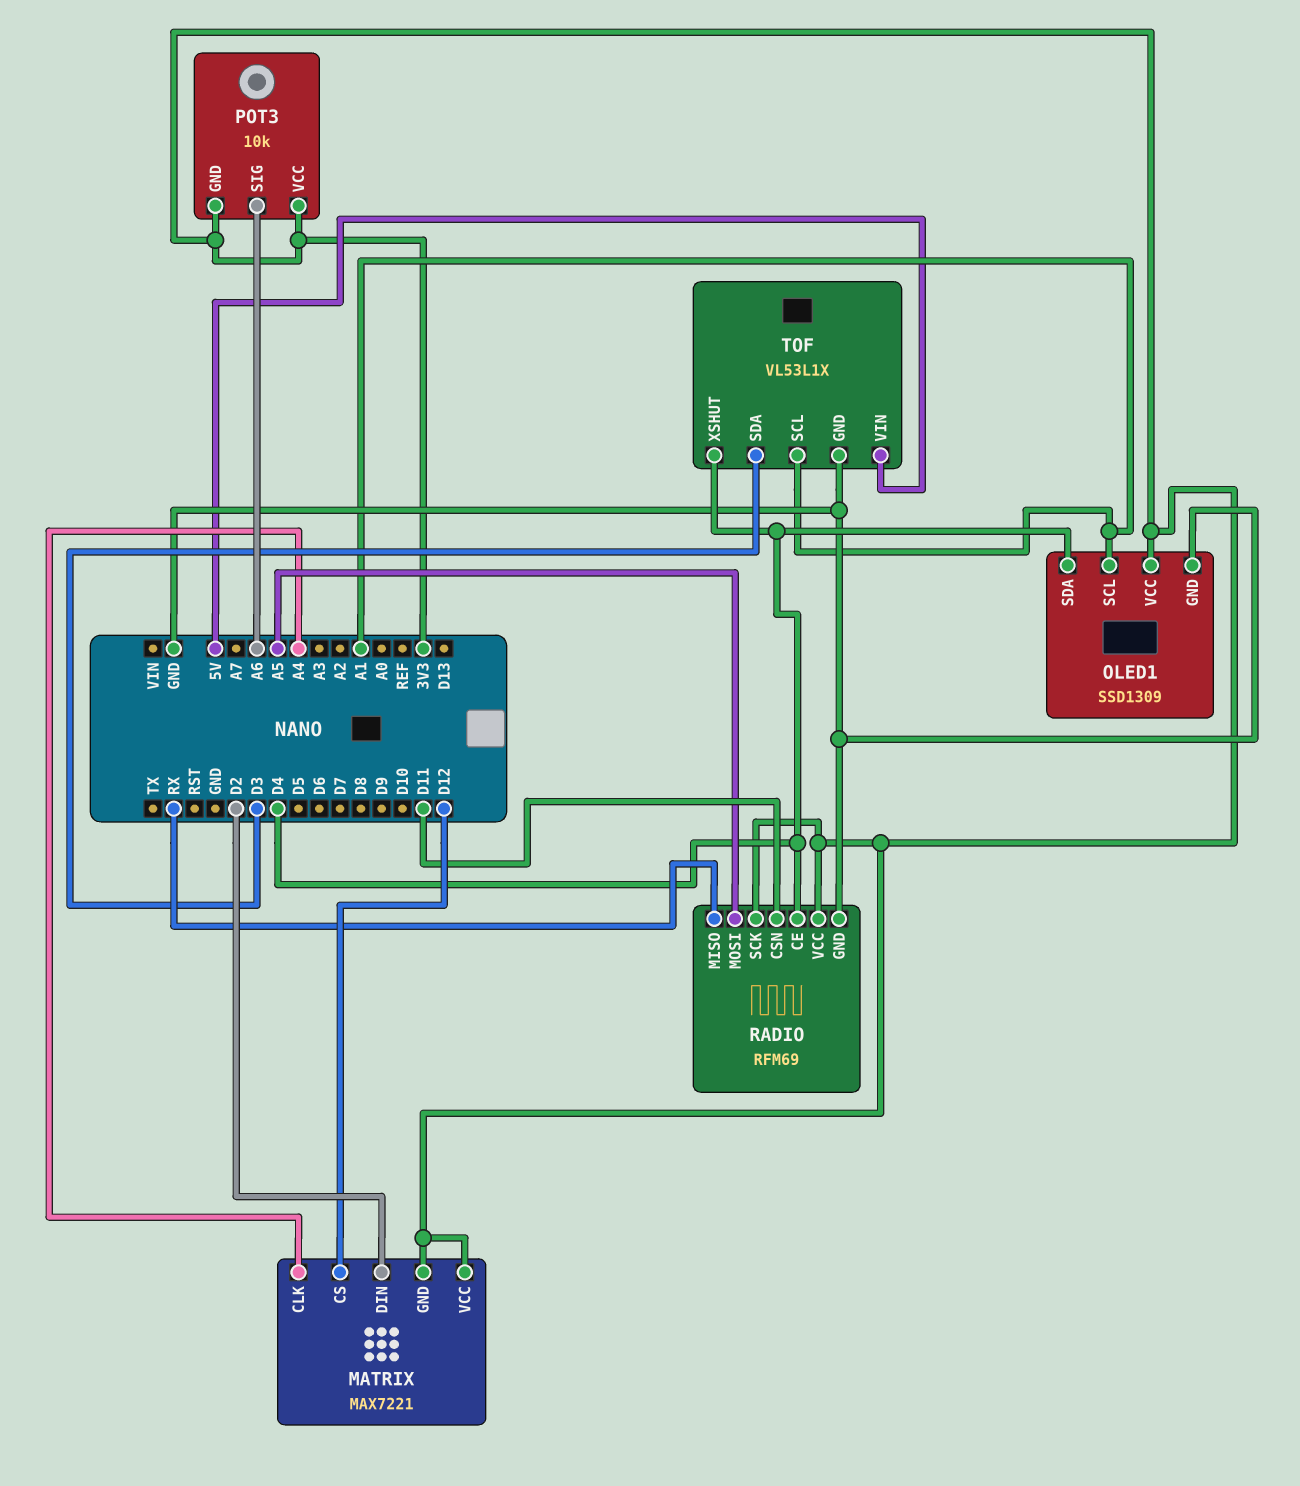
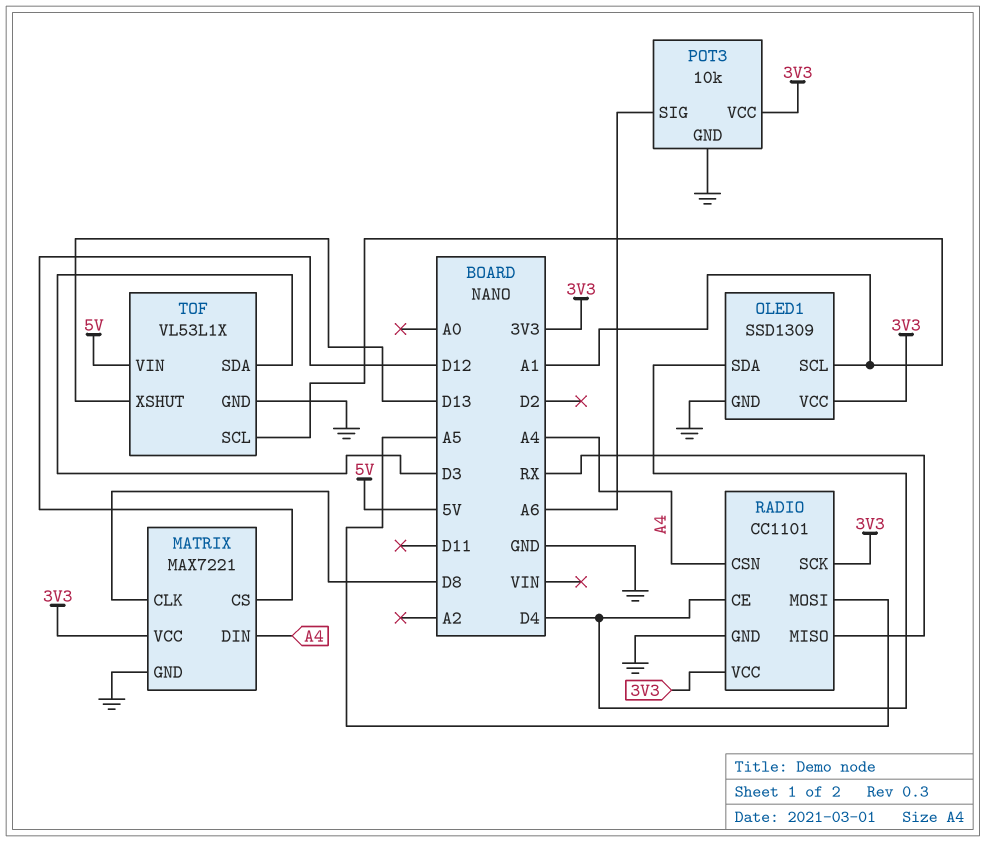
MATRIX pin CLK: A4 -> D8
MATRIX pin DIN: D2 -> A4
MATRIX pin GND: 3V3 -> GND
POT3 pin GND: 3V3 -> GND
RADIO: RFM69 -> CC1101
RADIO pin CSN: D11 -> A4
TOF pin XSHUT: D4 -> D13

